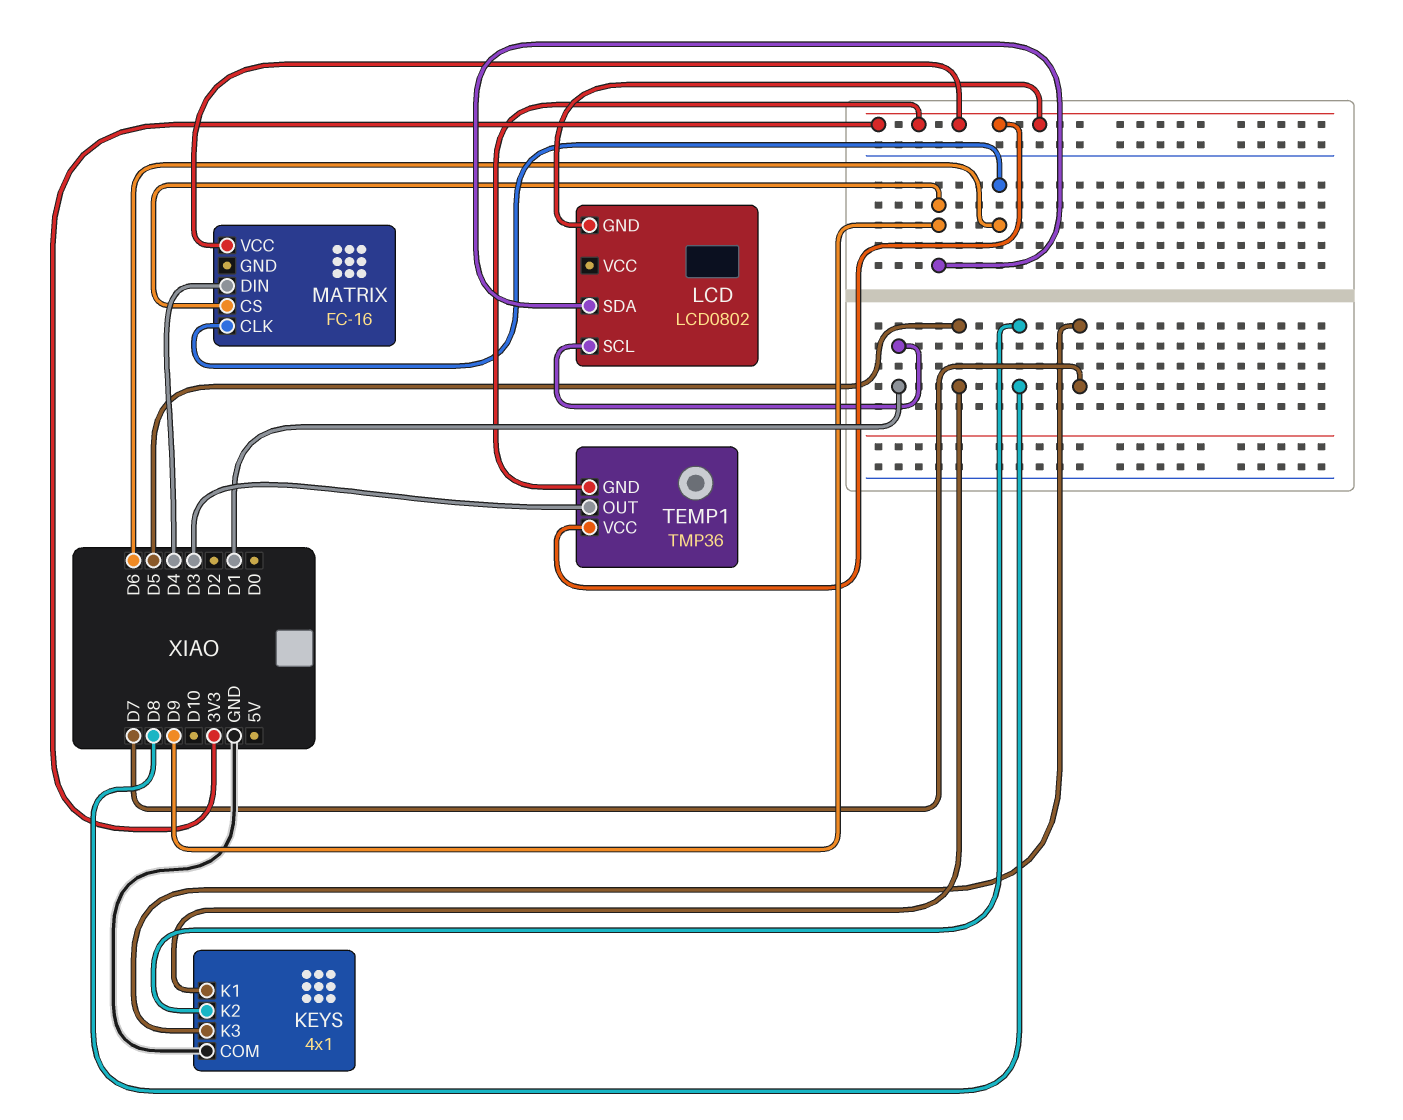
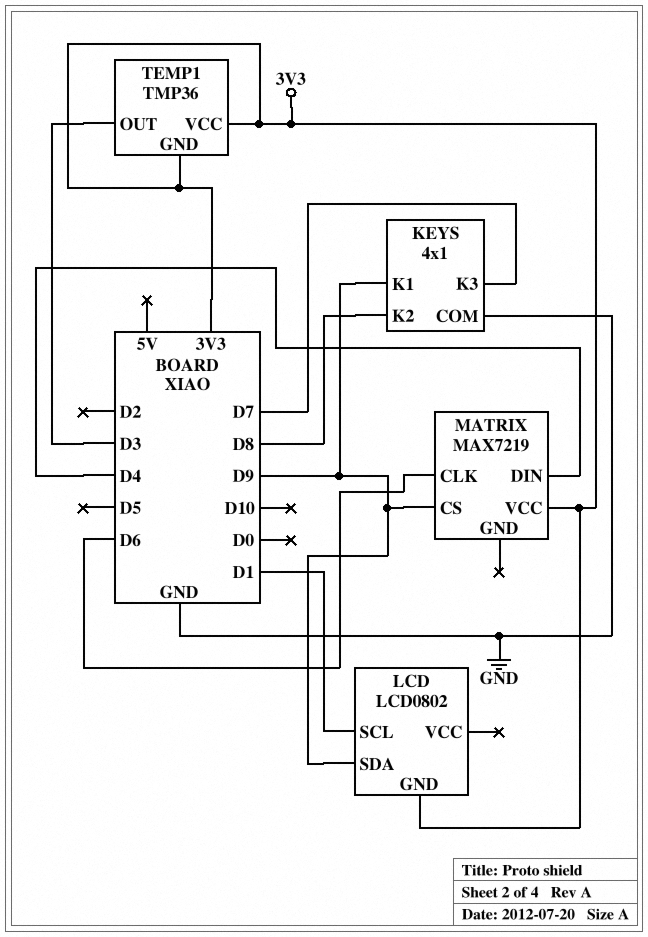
KEYS pin K1: D5 -> D9
MATRIX: FC-16 -> MAX7219

